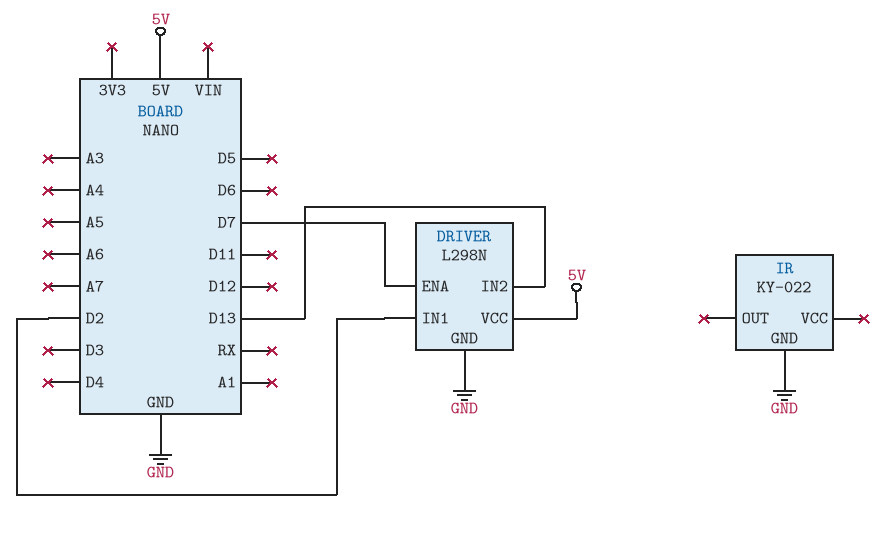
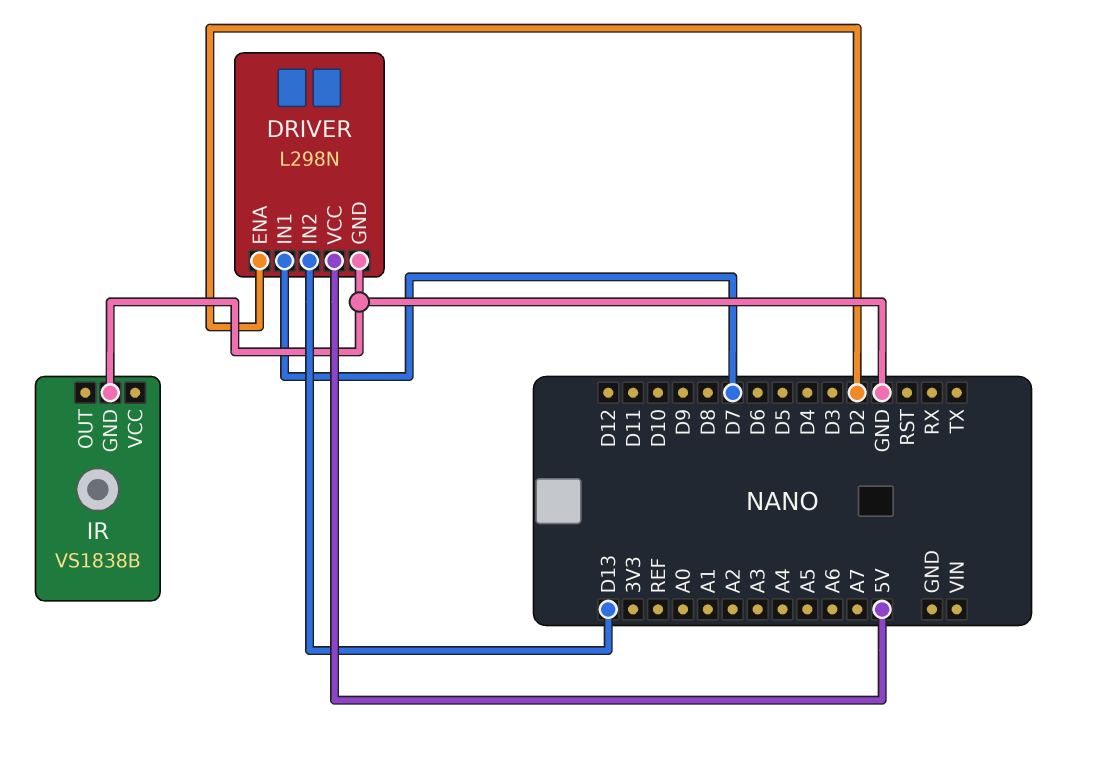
DRIVER pin ENA: D7 -> D2
DRIVER pin IN1: D2 -> D7
IR: KY-022 -> VS1838B

